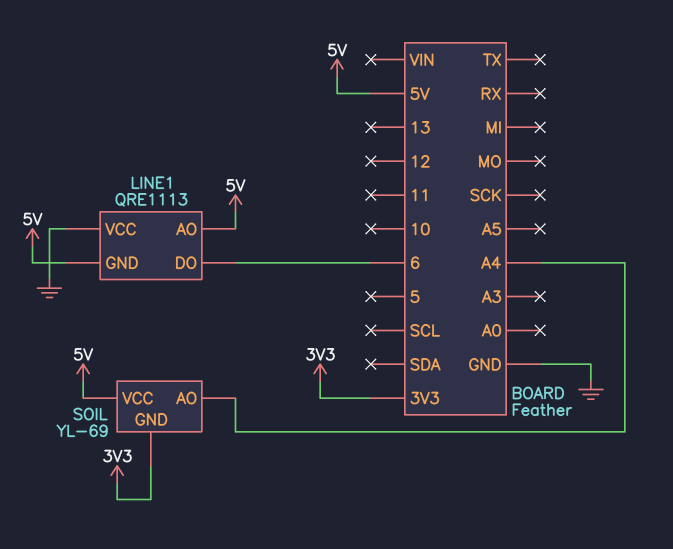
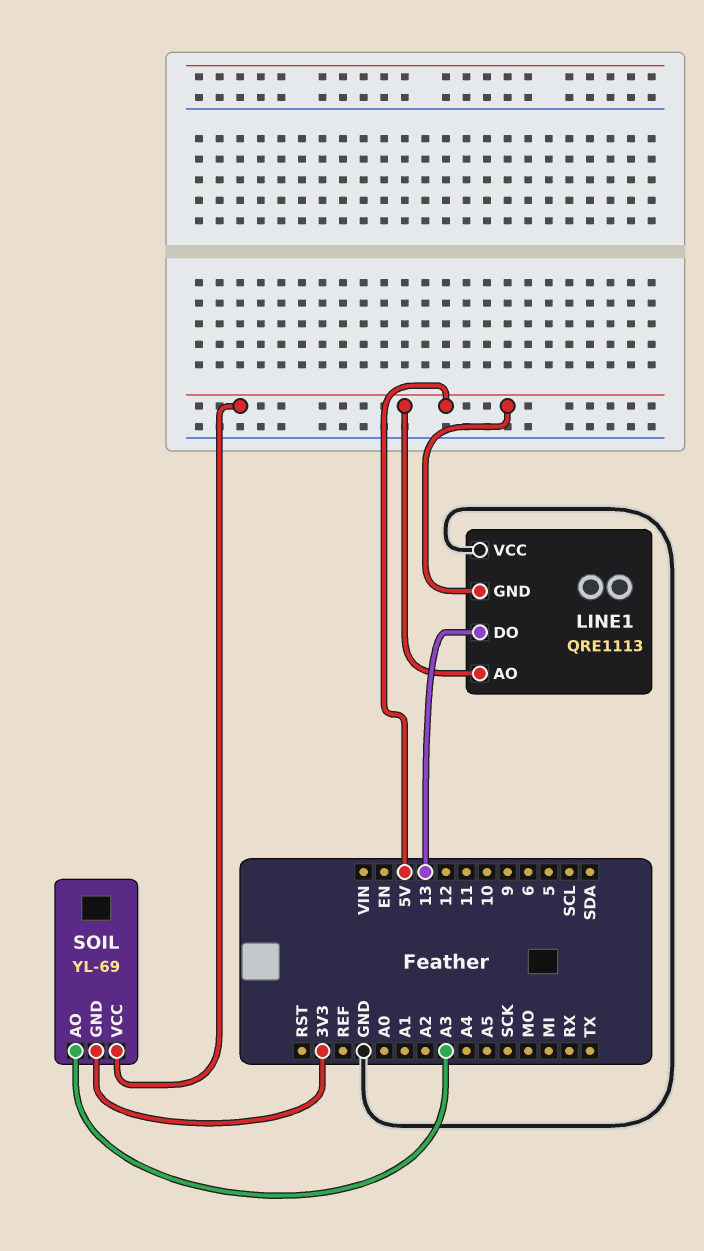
LINE1 pin DO: 6 -> 13
SOIL pin AO: A4 -> A3

